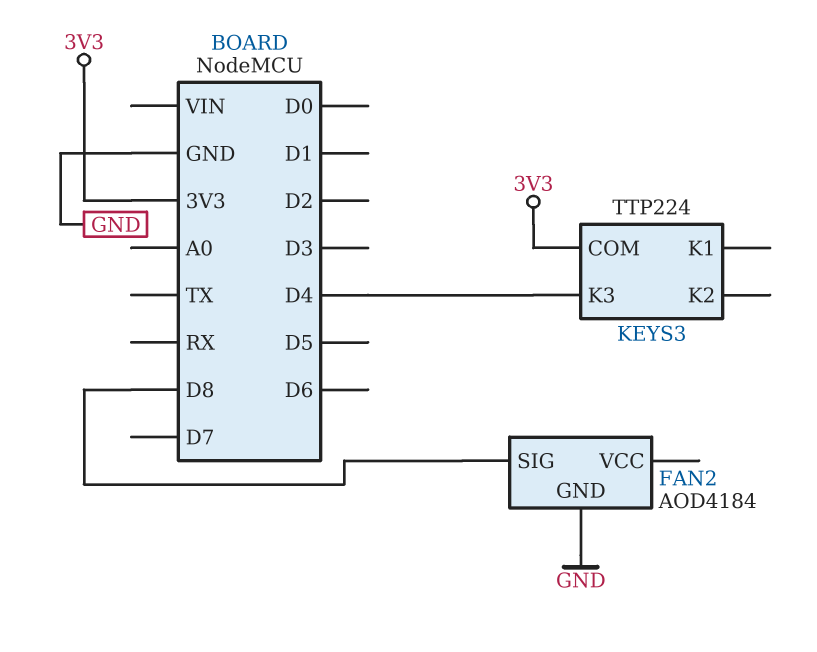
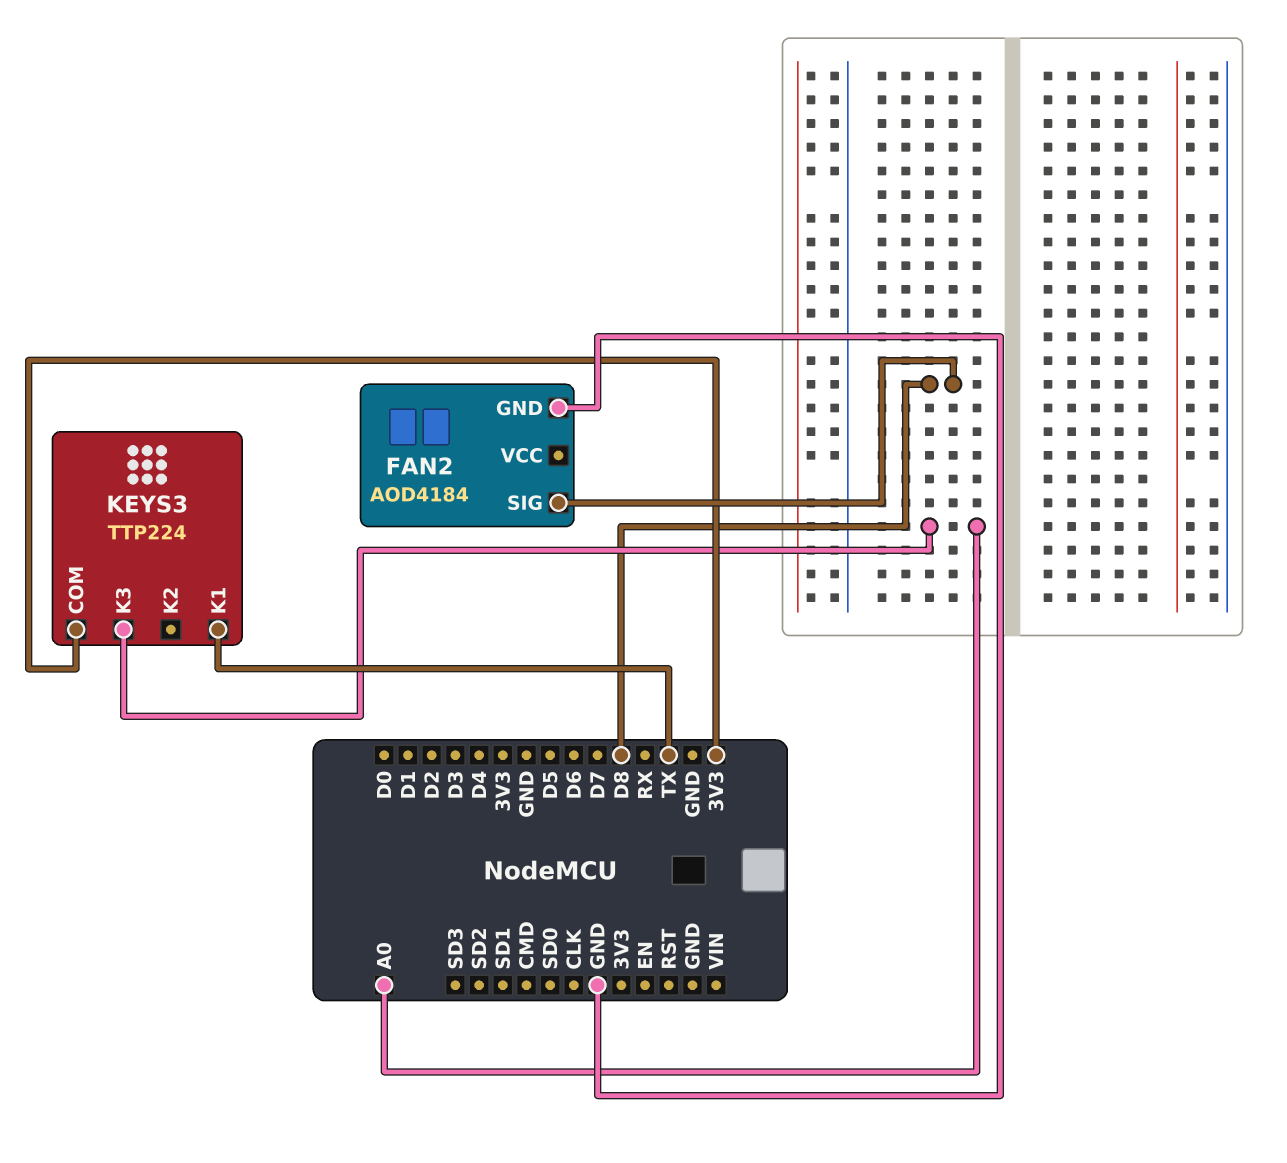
KEYS3 pin K1: none -> TX
KEYS3 pin K3: D4 -> A0

